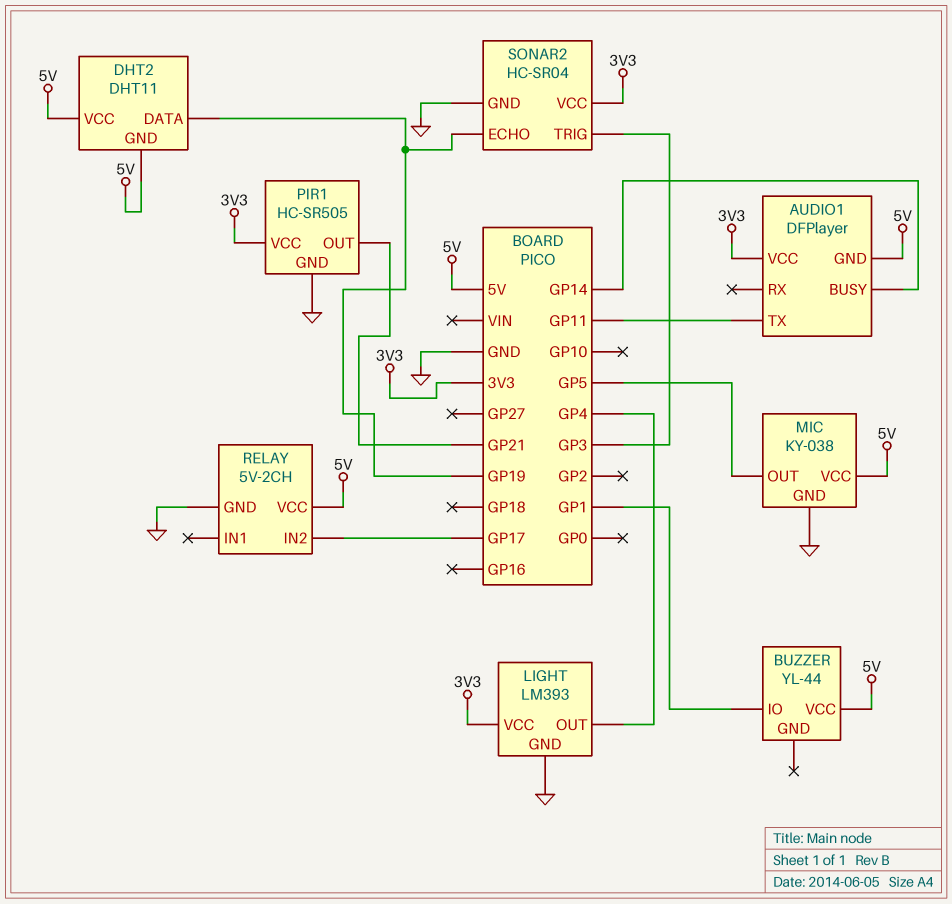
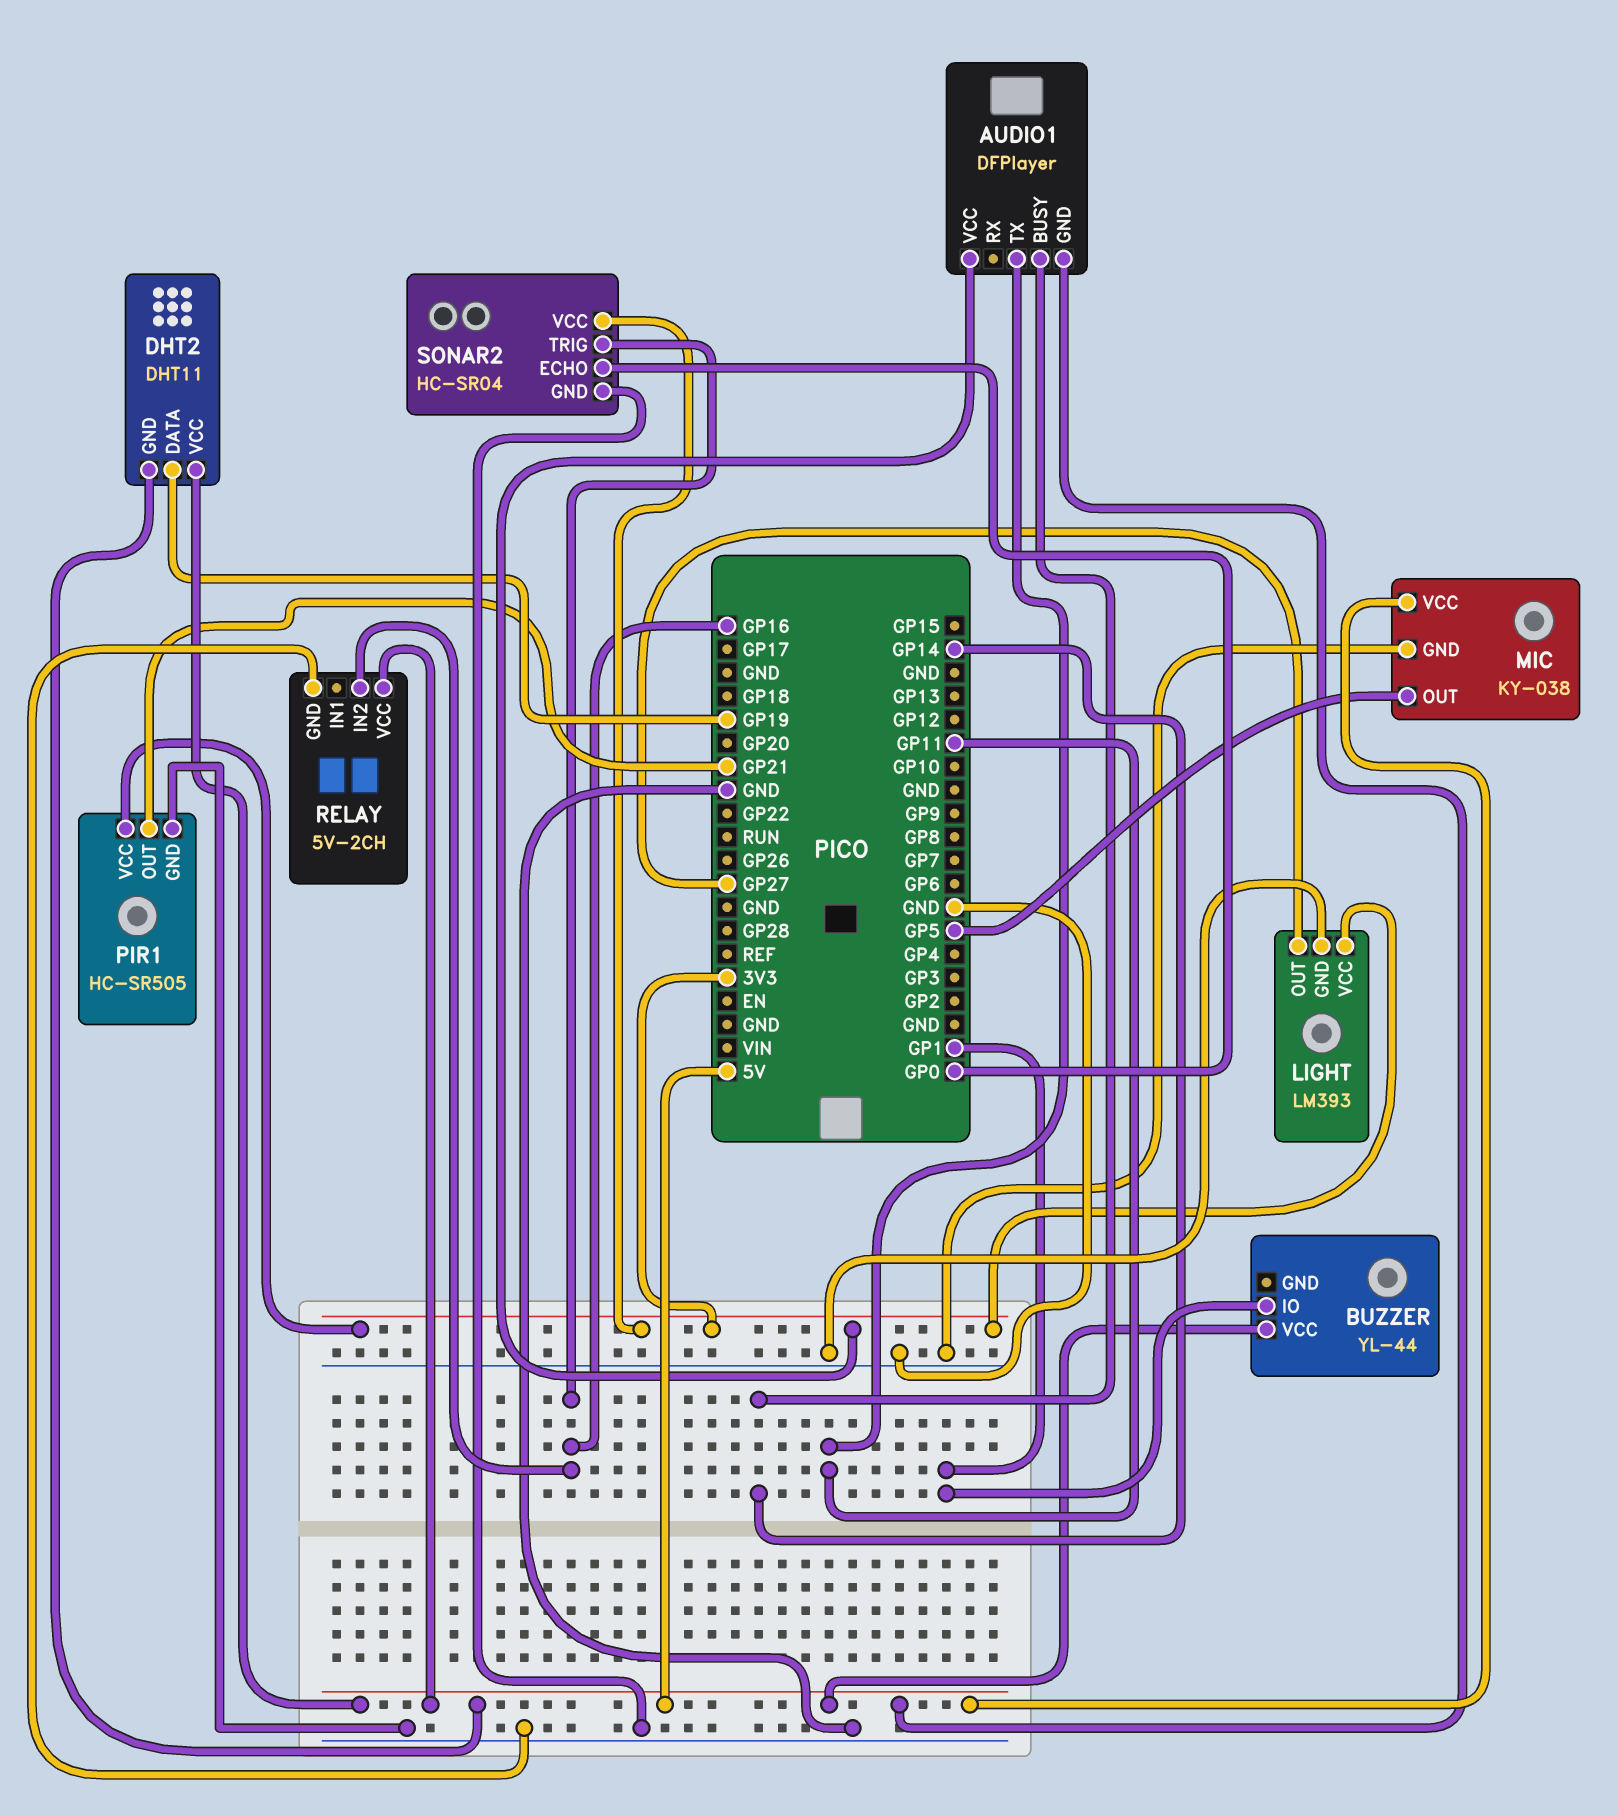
LIGHT pin OUT: GP4 -> GP27
RELAY pin IN2: GP17 -> GP16
SONAR2 pin ECHO: GP19 -> GP0
SONAR2 pin TRIG: GP3 -> GP16

